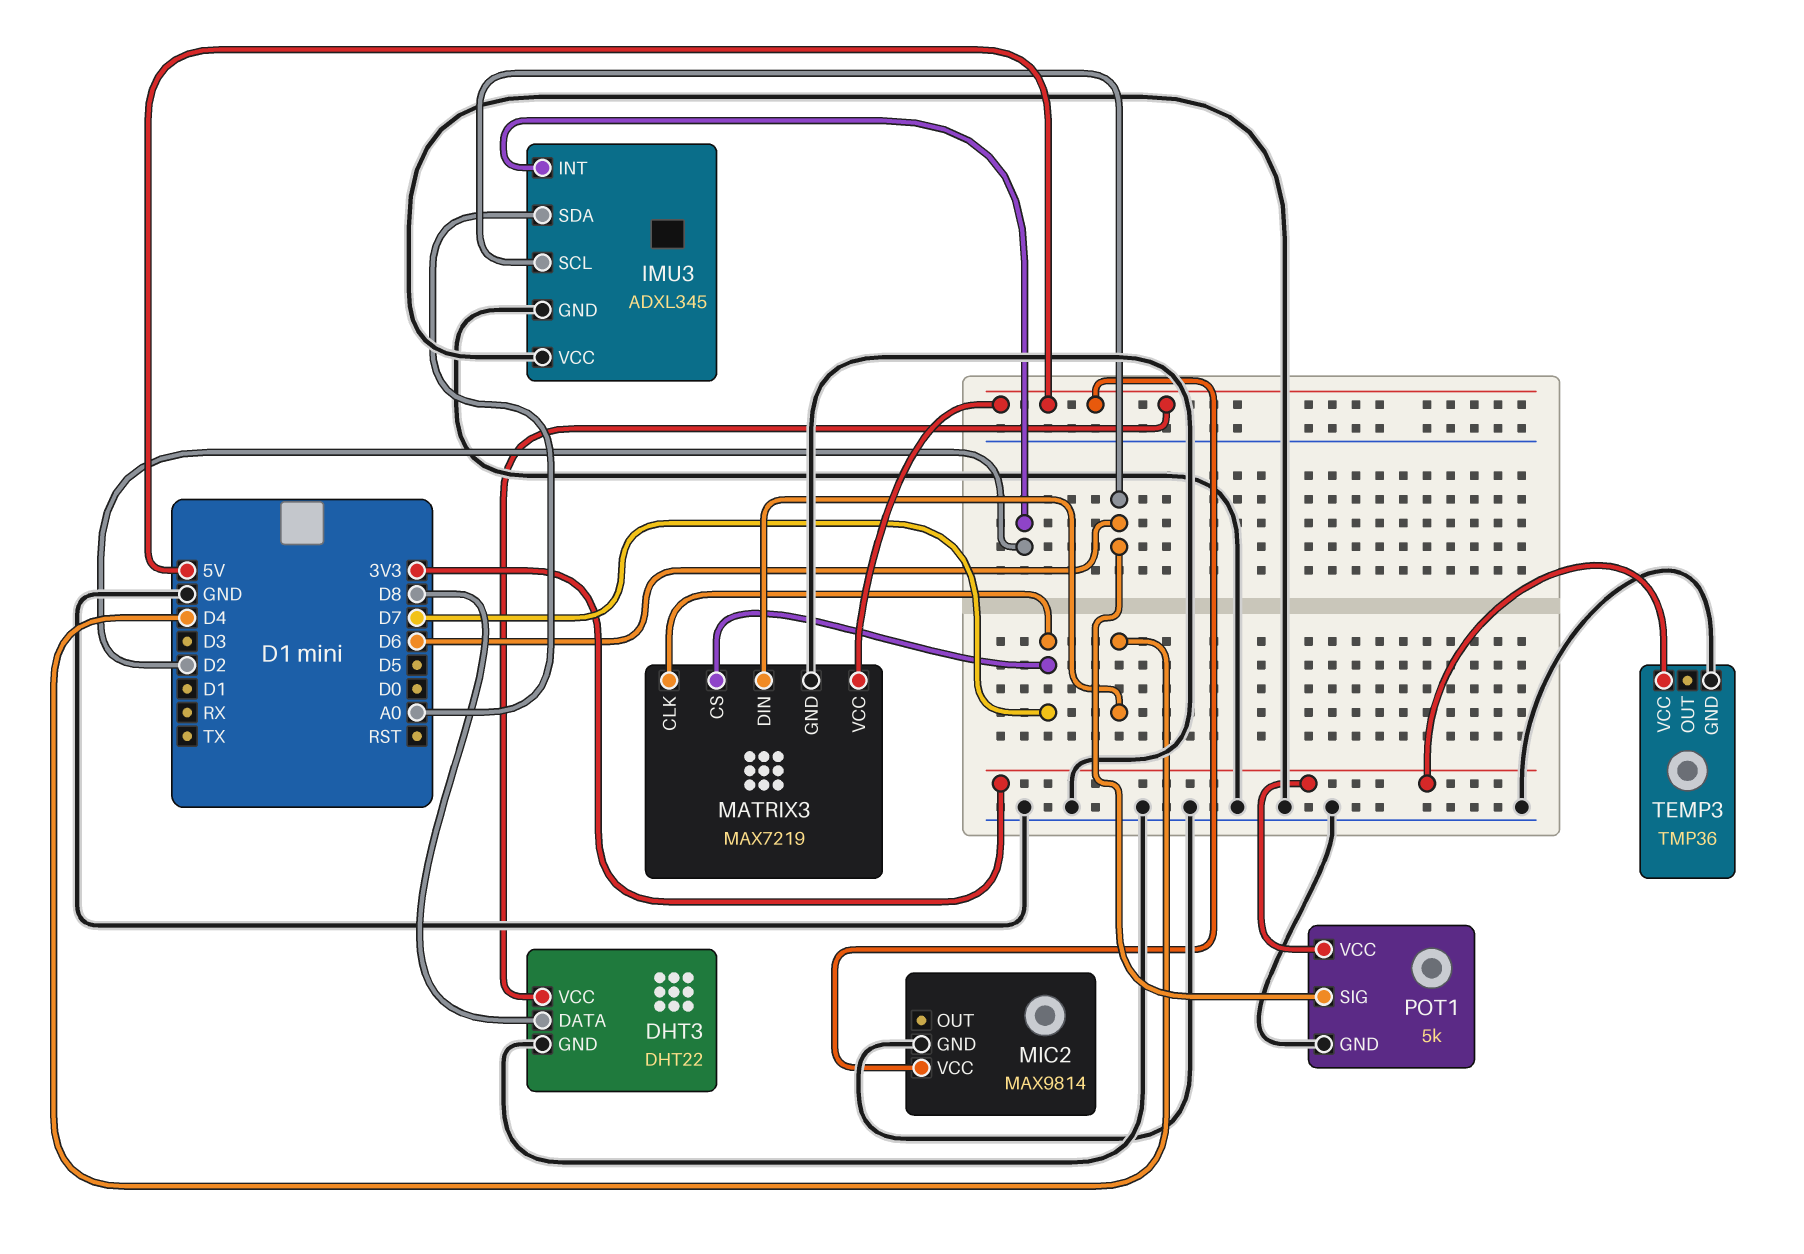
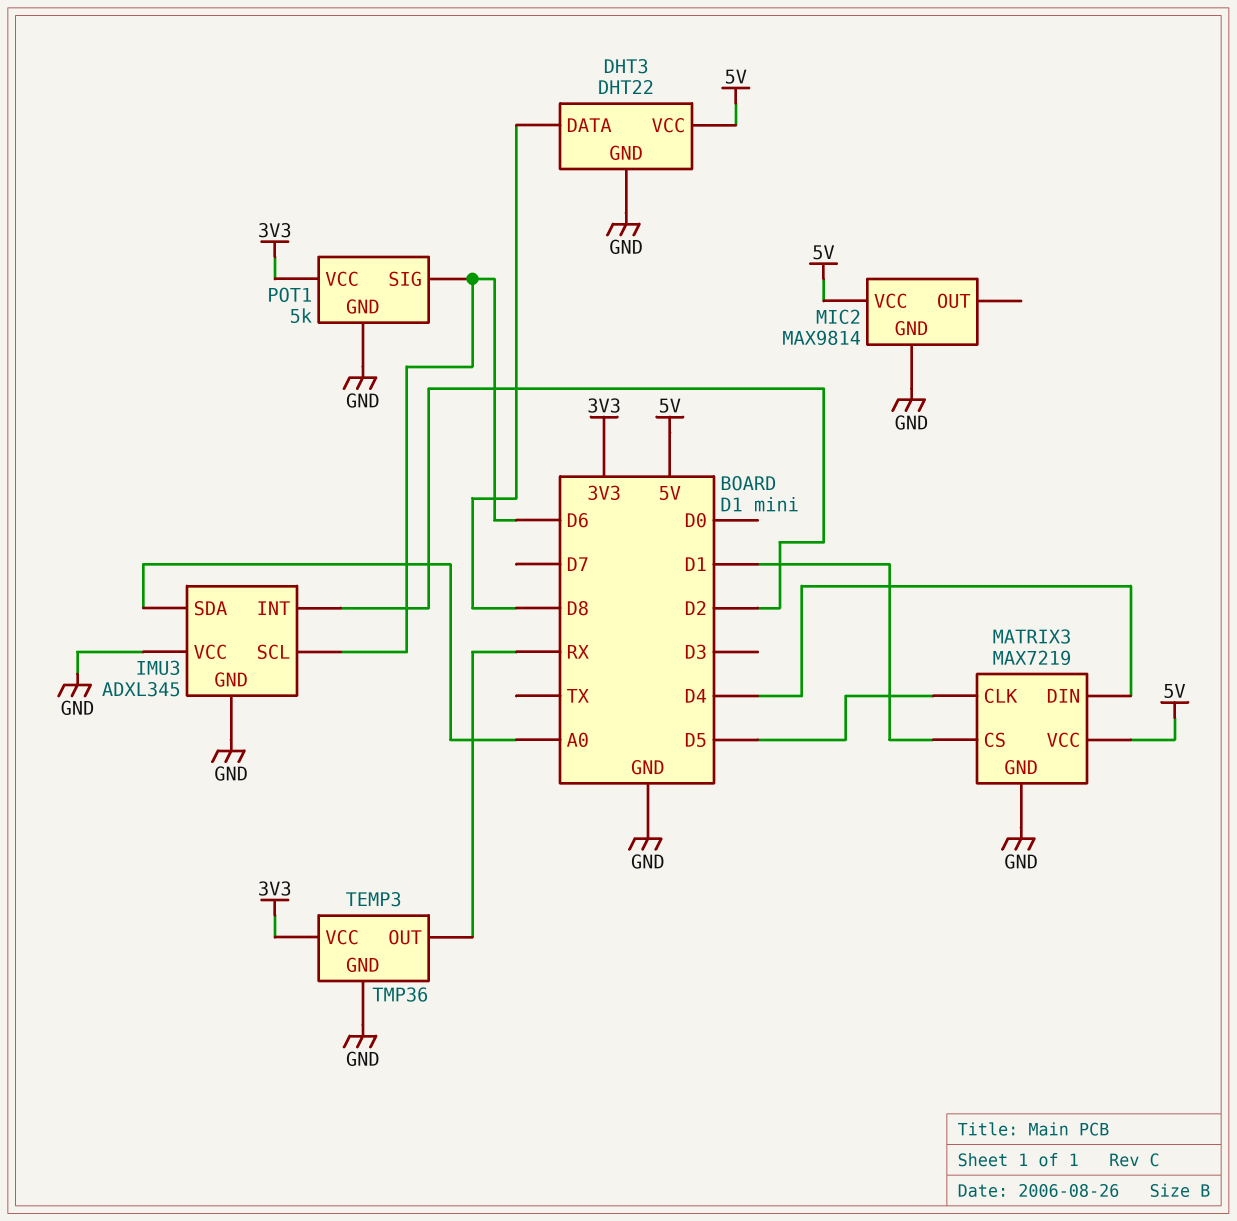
MATRIX3 pin CLK: D7 -> D5
MATRIX3 pin CS: D7 -> D1
TEMP3 pin OUT: none -> RX

